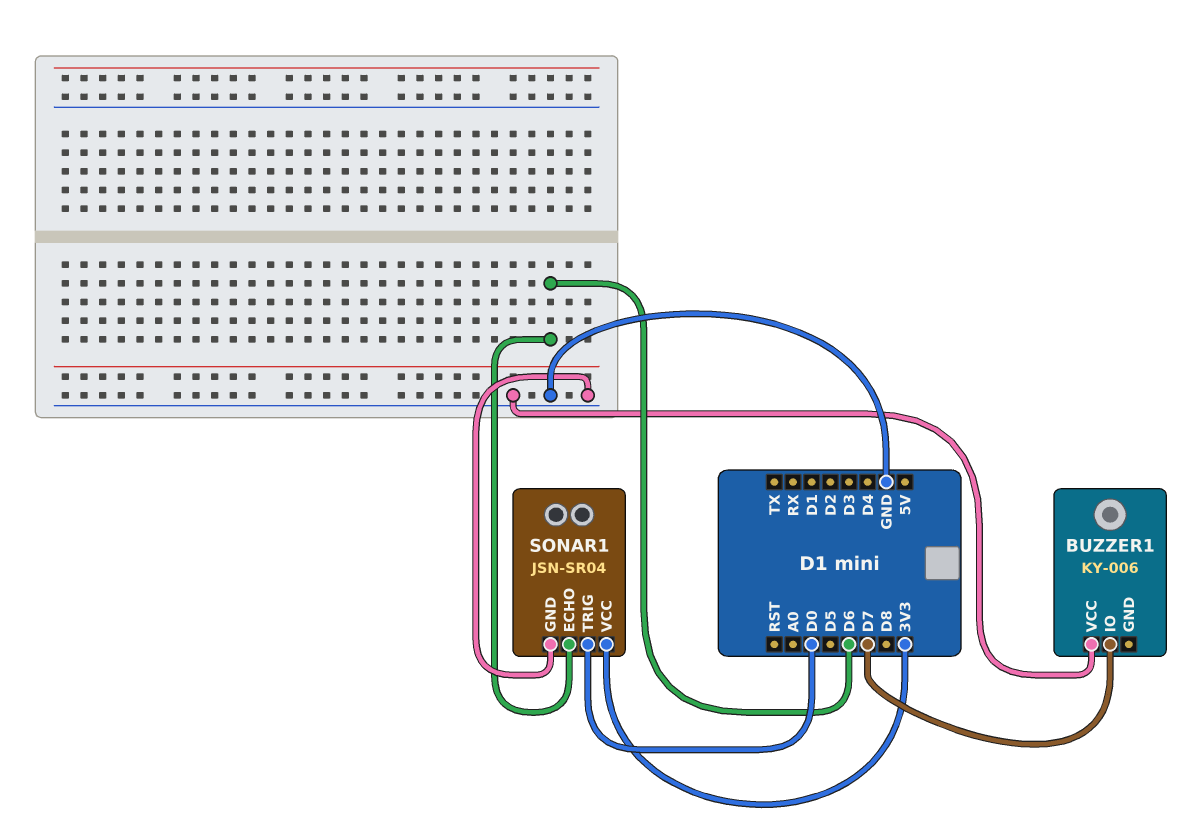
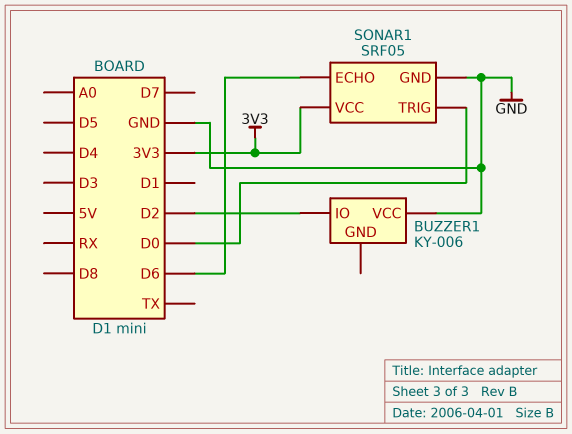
BUZZER1 pin IO: D7 -> D2
SONAR1: JSN-SR04 -> SRF05

